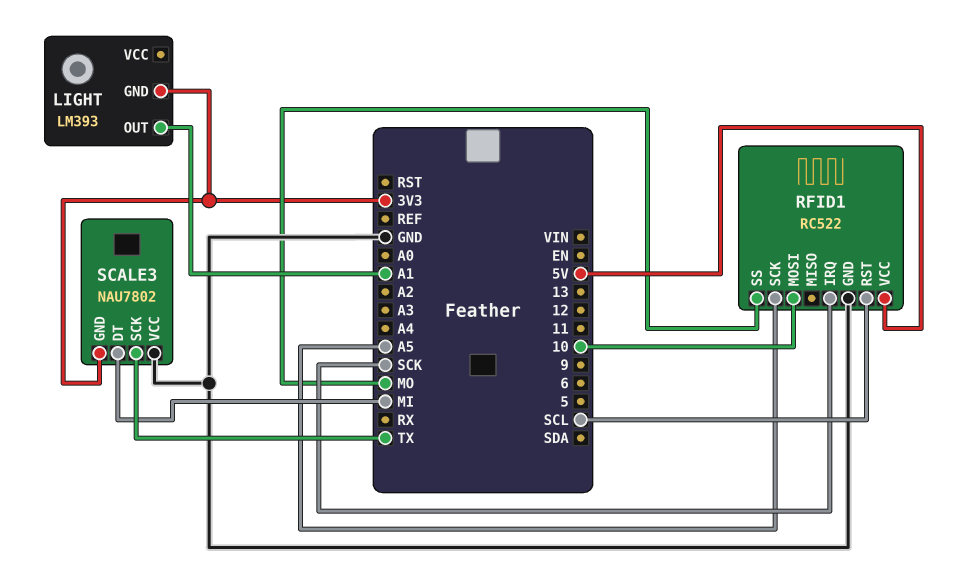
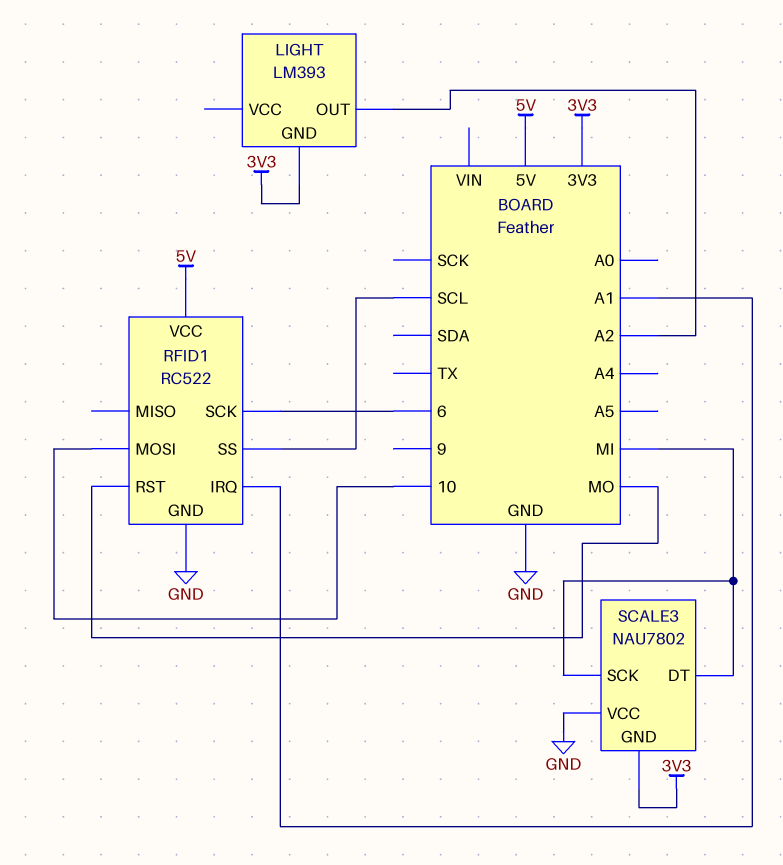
LIGHT pin OUT: A1 -> A2
RFID1 pin IRQ: SCK -> A1
RFID1 pin RST: SCL -> MO
RFID1 pin SCK: A5 -> 6
RFID1 pin SS: MO -> SCL
SCALE3 pin SCK: TX -> MI

